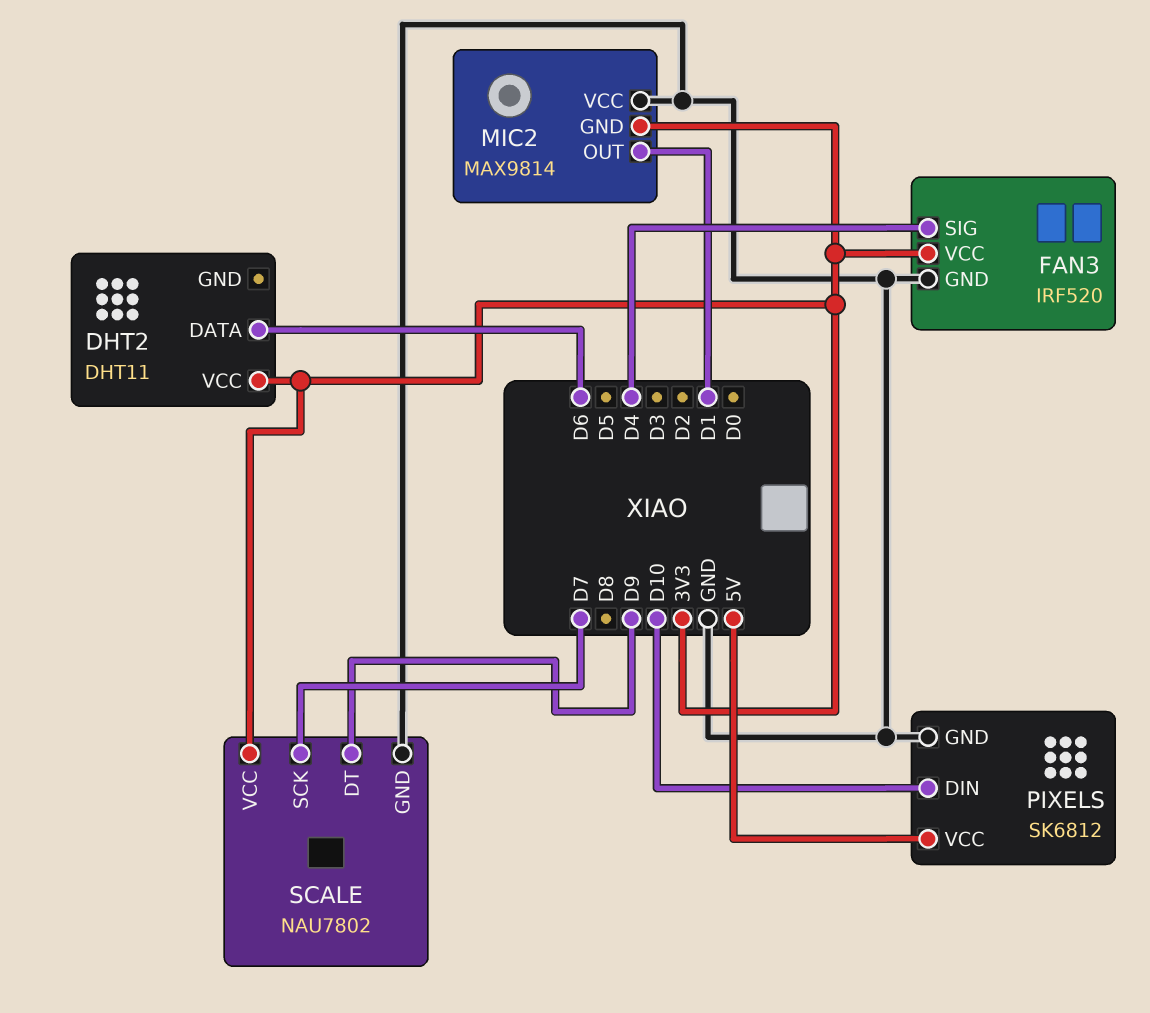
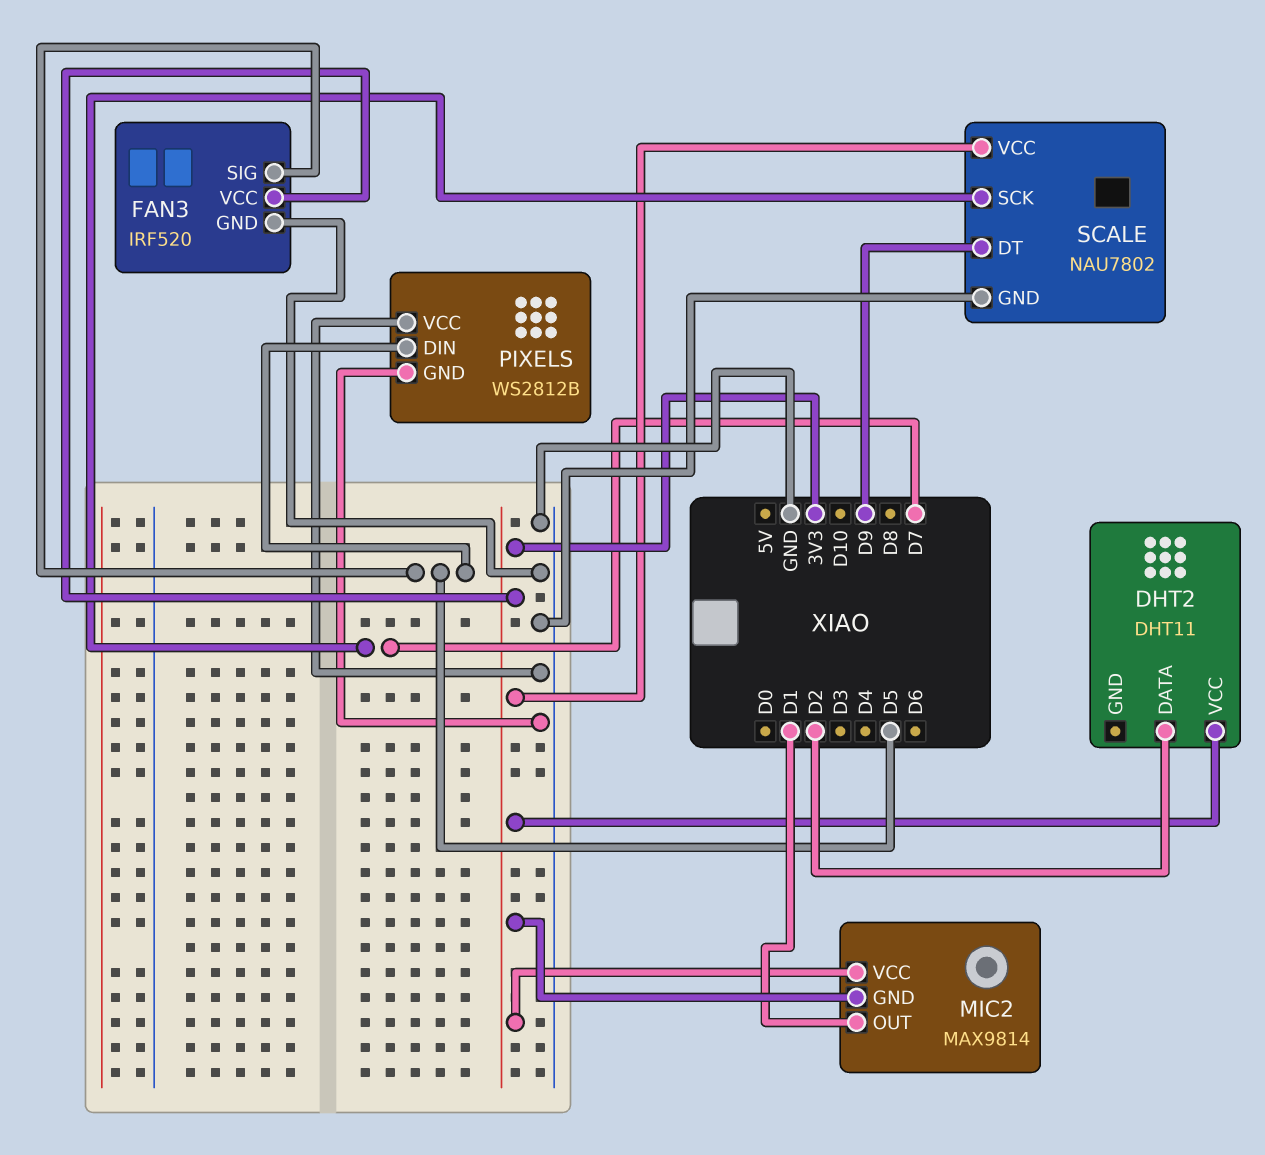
DHT2 pin DATA: D6 -> D2
FAN3 pin SIG: D4 -> D5
MIC2 pin VCC: GND -> 3V3
PIXELS: SK6812 -> WS2812B
PIXELS pin DIN: D10 -> D5
PIXELS pin VCC: 5V -> GND

